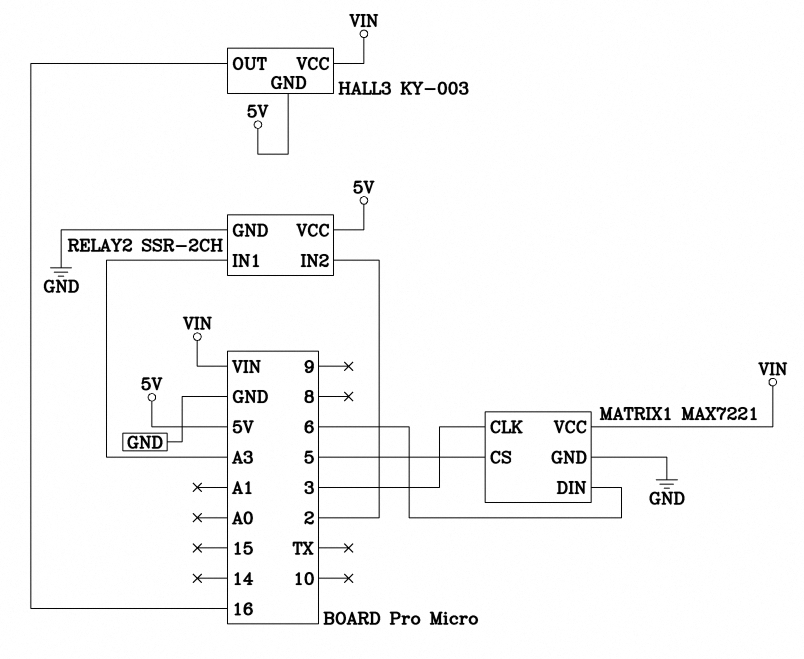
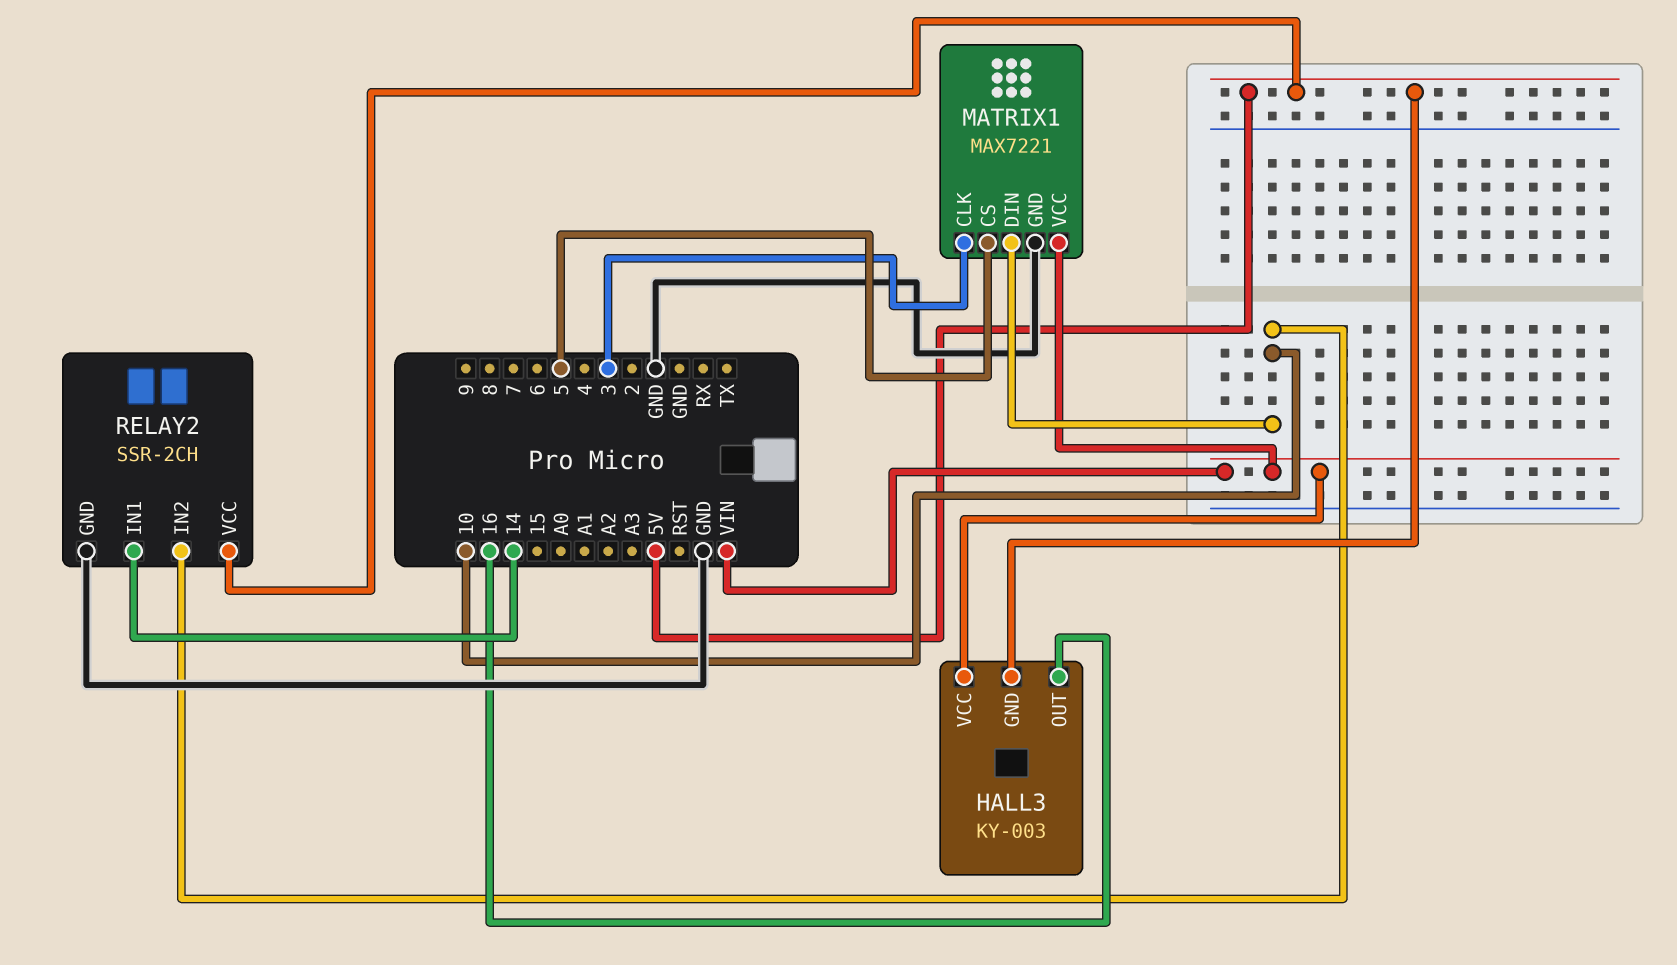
MATRIX1 pin DIN: 6 -> 10
RELAY2 pin IN1: A3 -> 14
RELAY2 pin IN2: 2 -> 10

